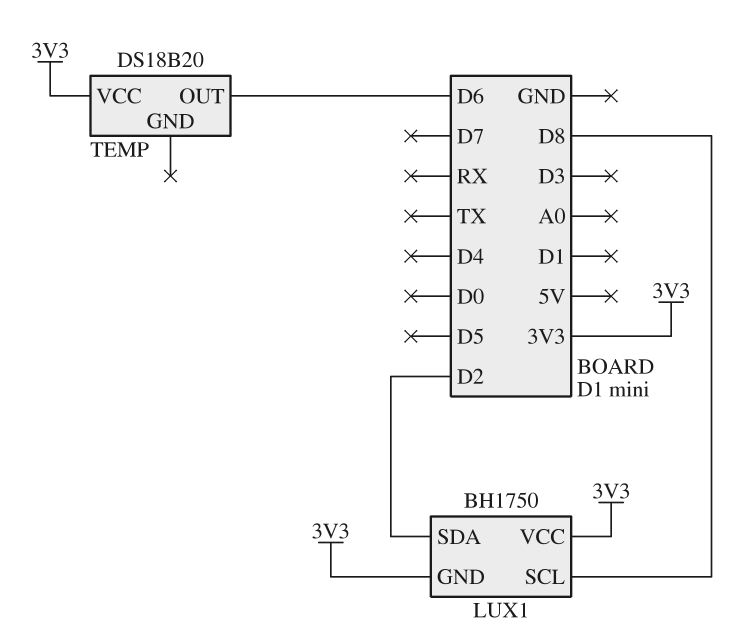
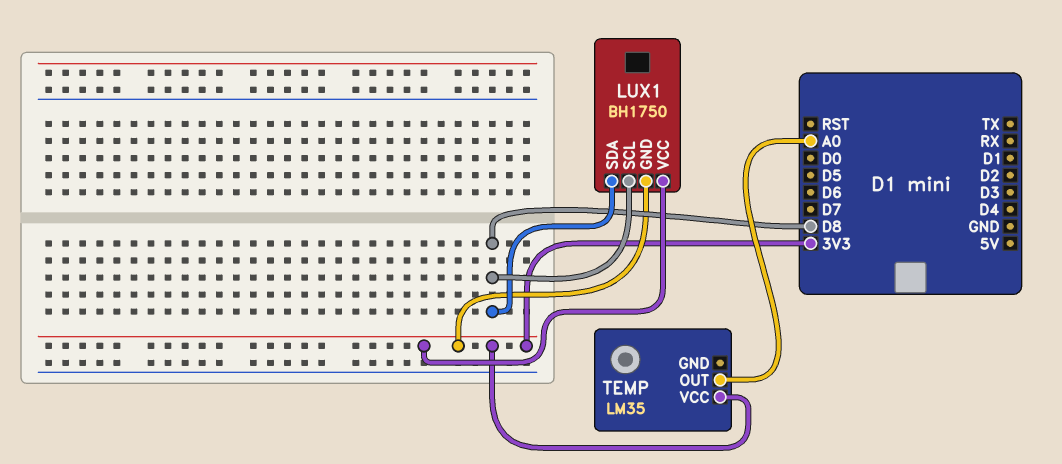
LUX1 pin SDA: D2 -> D8
TEMP: DS18B20 -> LM35
TEMP pin OUT: D6 -> A0

